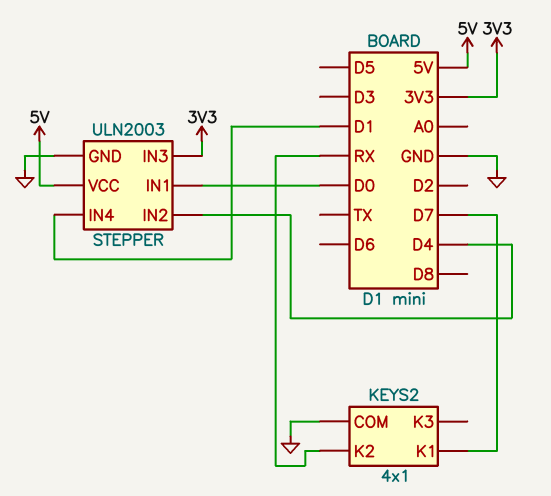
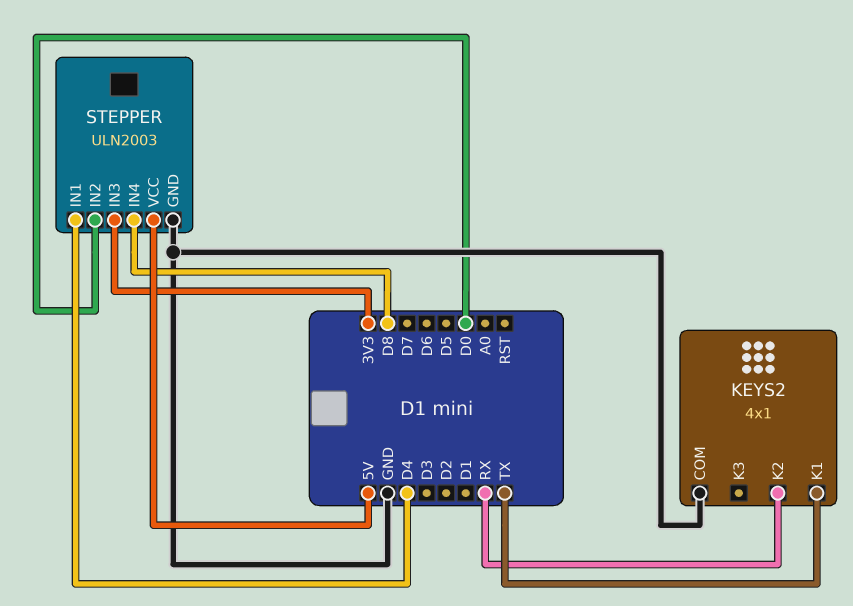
KEYS2 pin K1: D7 -> TX
STEPPER pin IN1: D0 -> D4
STEPPER pin IN2: D4 -> D0
STEPPER pin IN4: D1 -> D8

